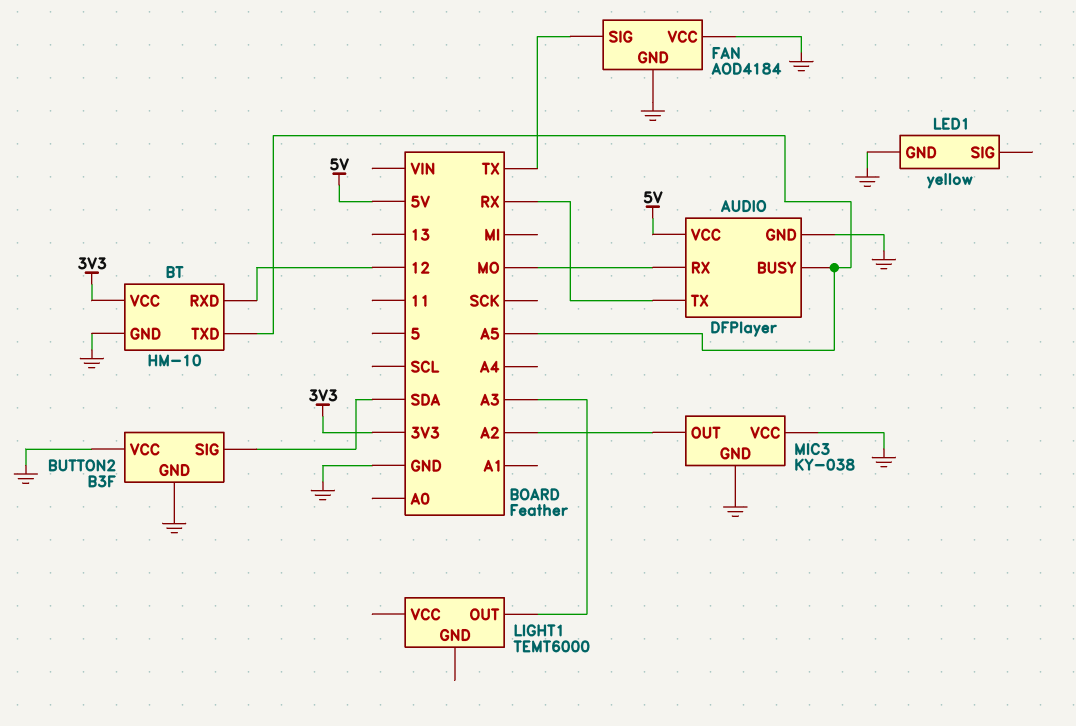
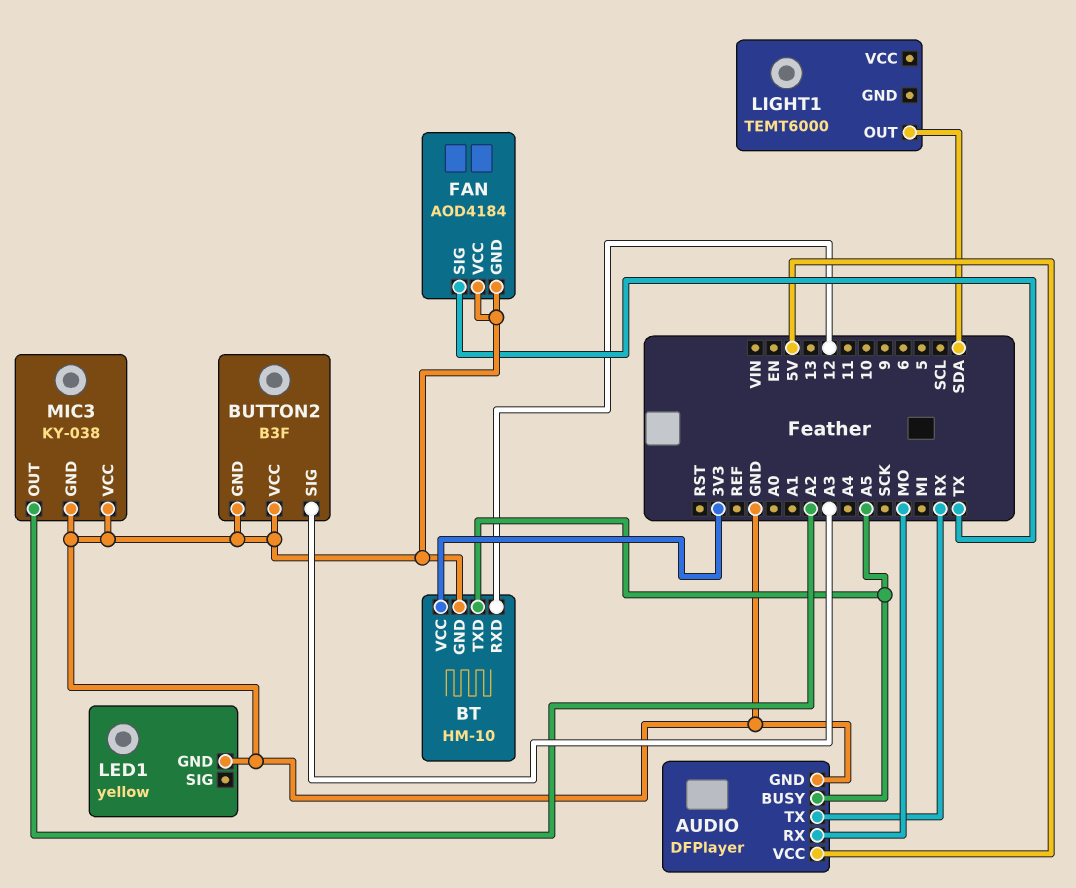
BUTTON2 pin SIG: SDA -> A3
LIGHT1 pin OUT: A3 -> SDA

